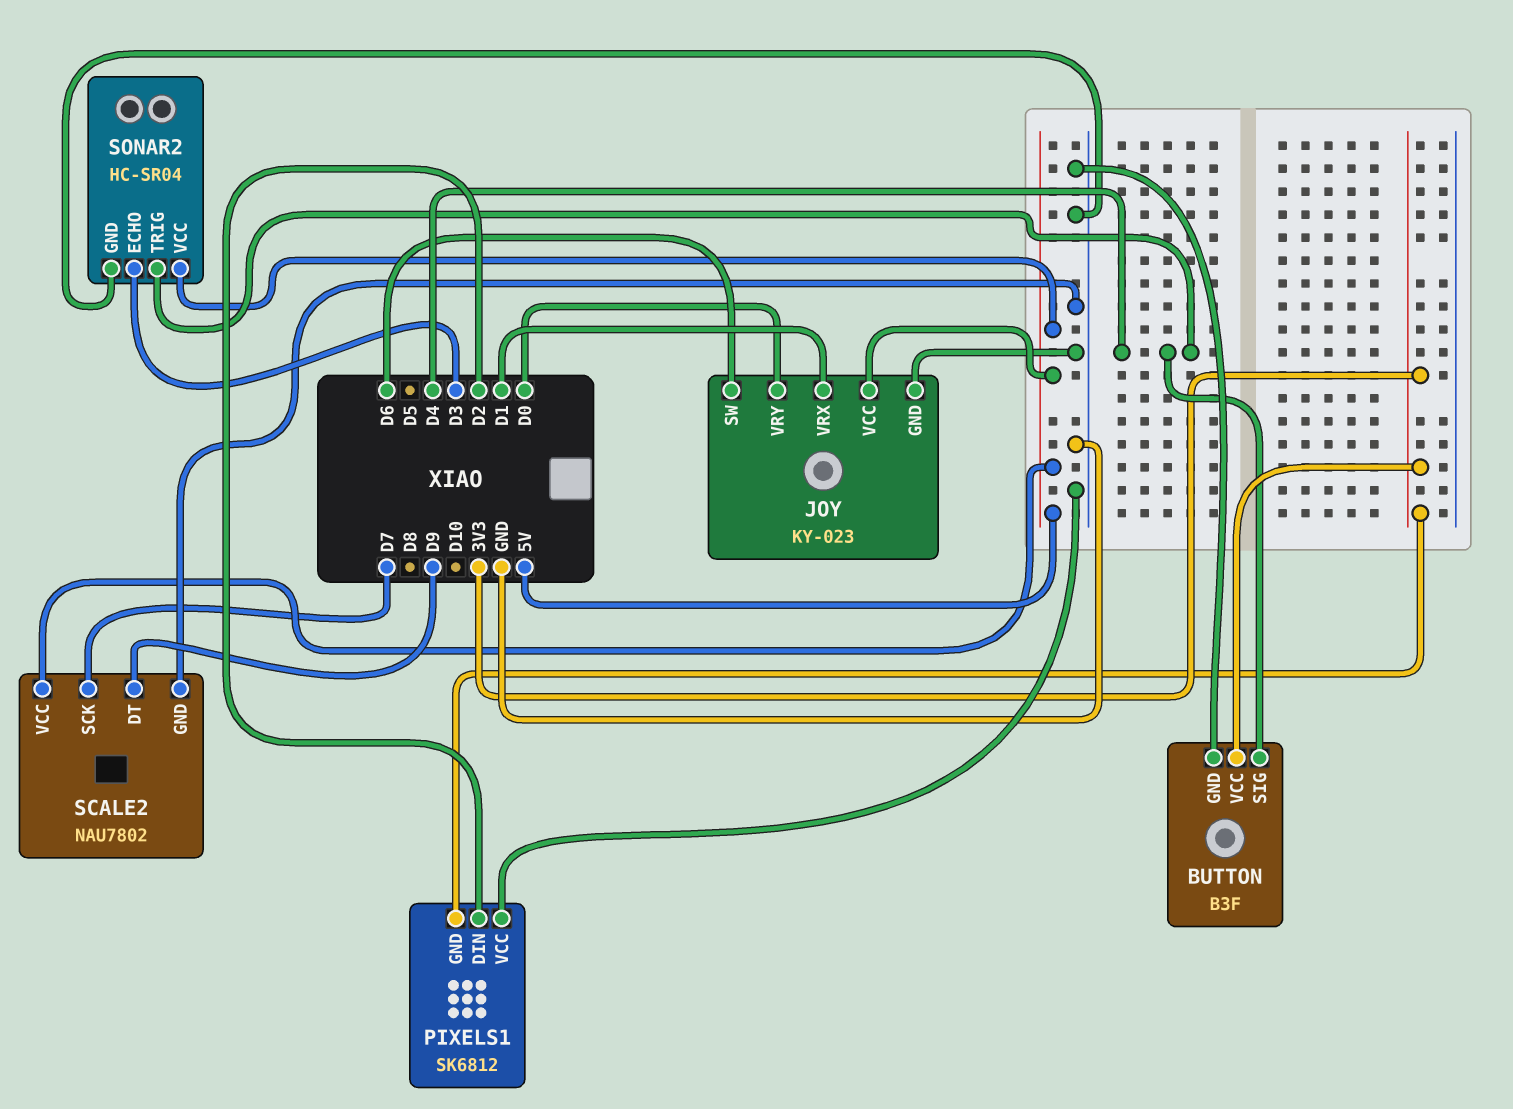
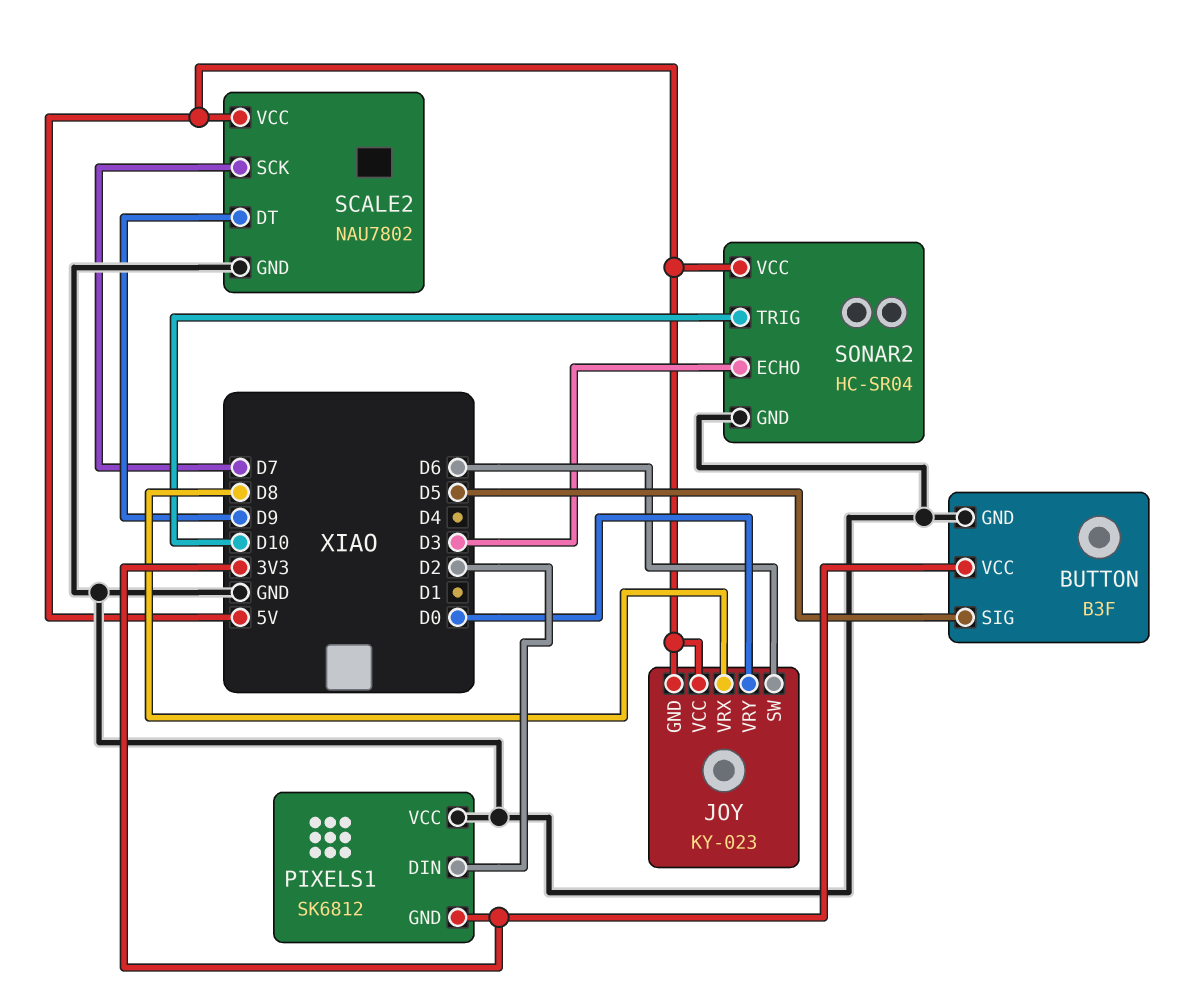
BUTTON pin SIG: D4 -> D5
JOY pin GND: GND -> 5V
JOY pin VRX: D1 -> D8
SONAR2 pin TRIG: D4 -> D10

